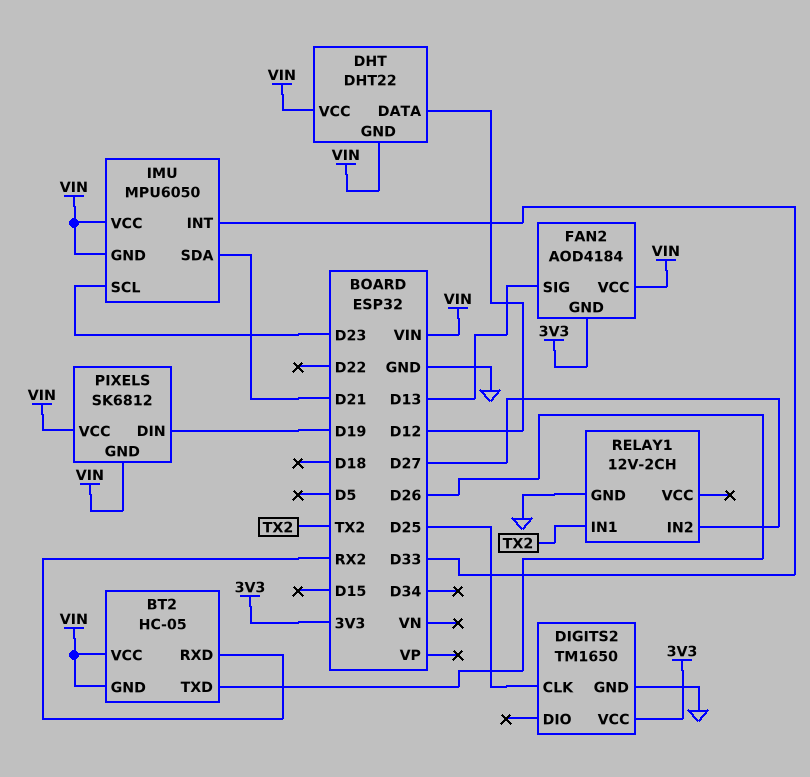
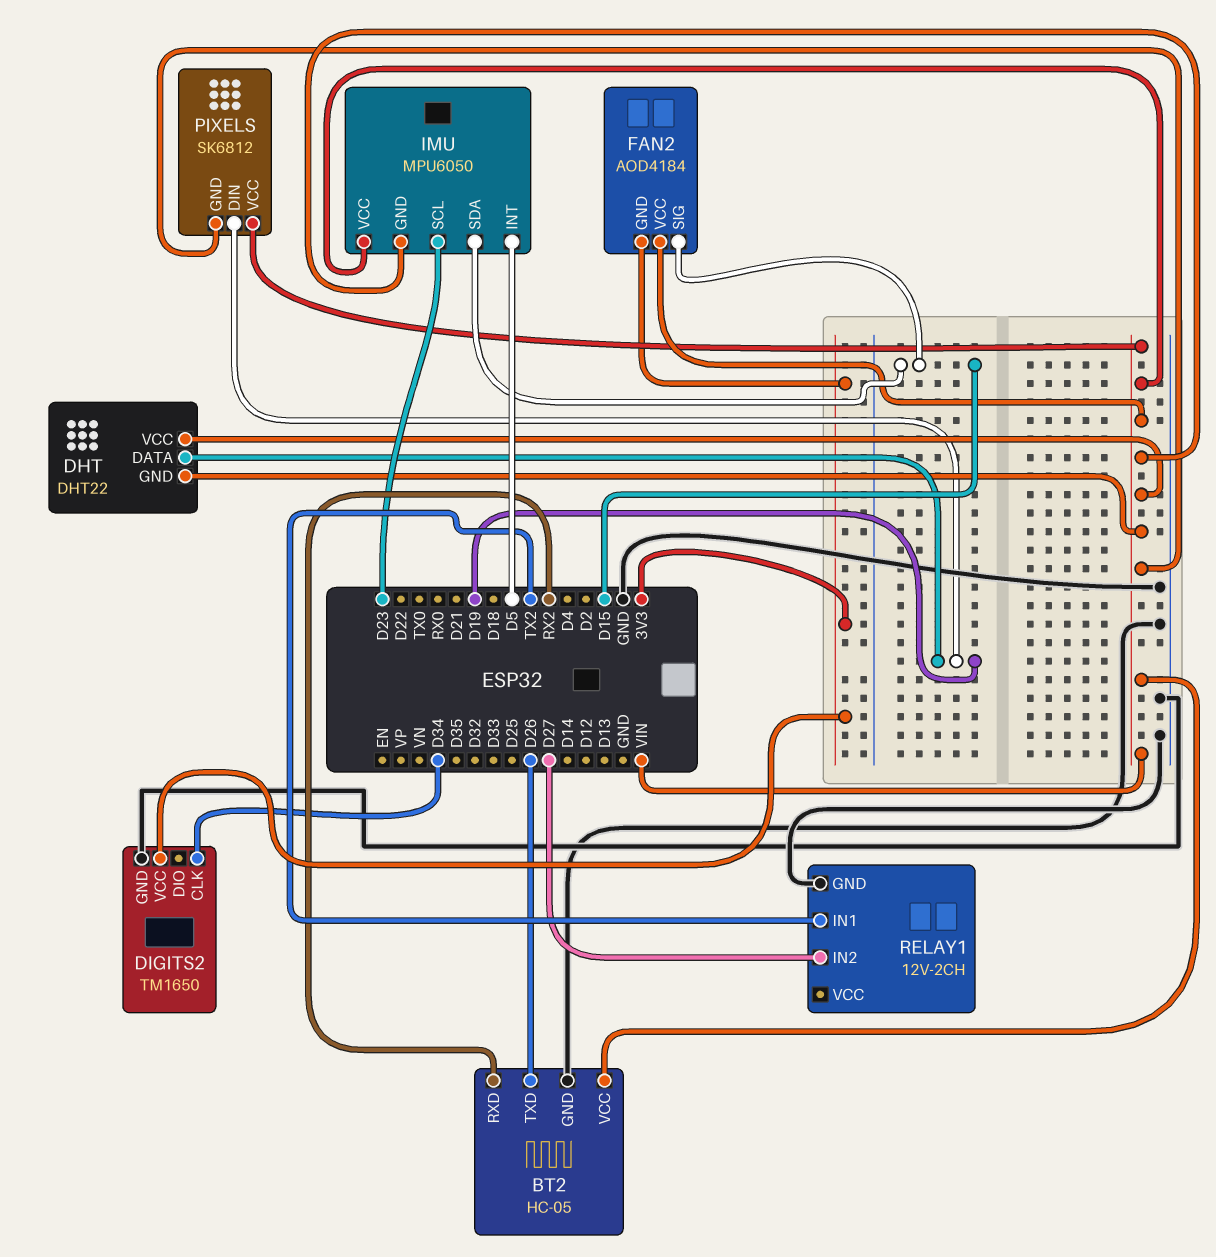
BT2 pin GND: VIN -> GND
DHT pin DATA: D12 -> D19
DIGITS2 pin CLK: D25 -> D34
FAN2 pin SIG: D13 -> D15
IMU pin INT: D33 -> D5
IMU pin SDA: D21 -> D15

